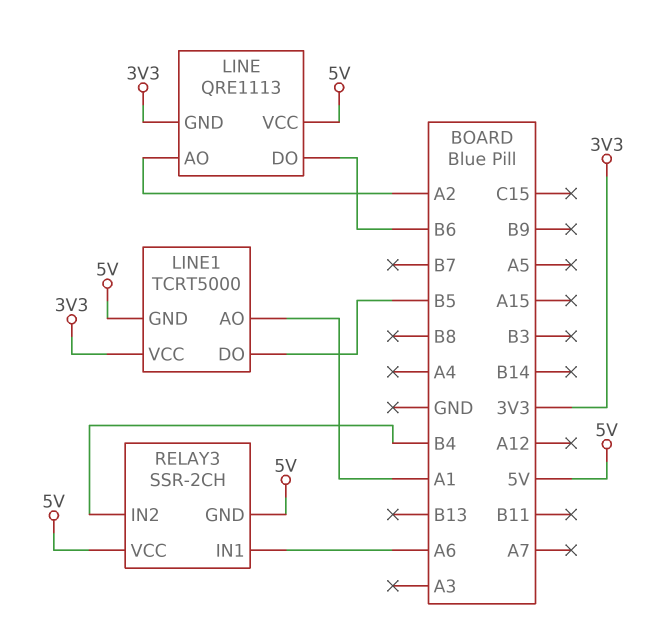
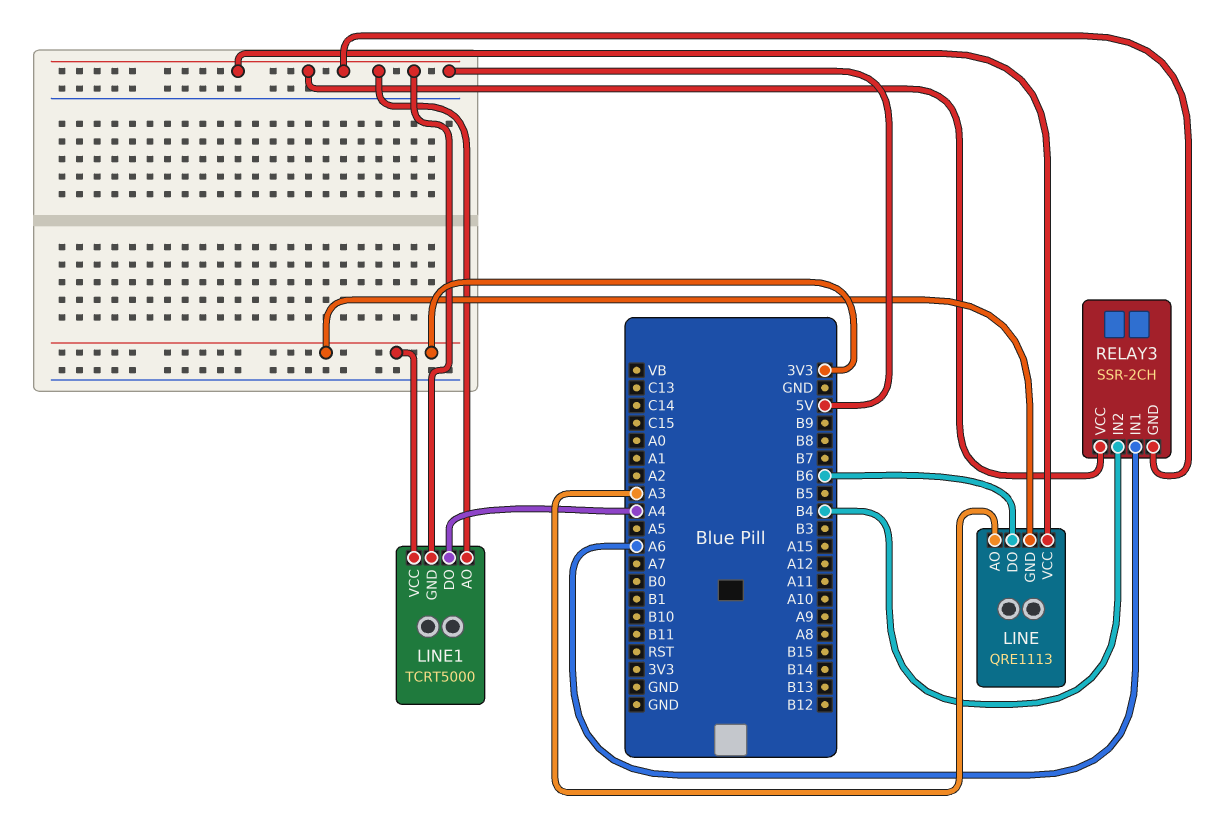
LINE pin AO: A2 -> A3
LINE1 pin AO: A1 -> 5V
LINE1 pin DO: B5 -> A4

